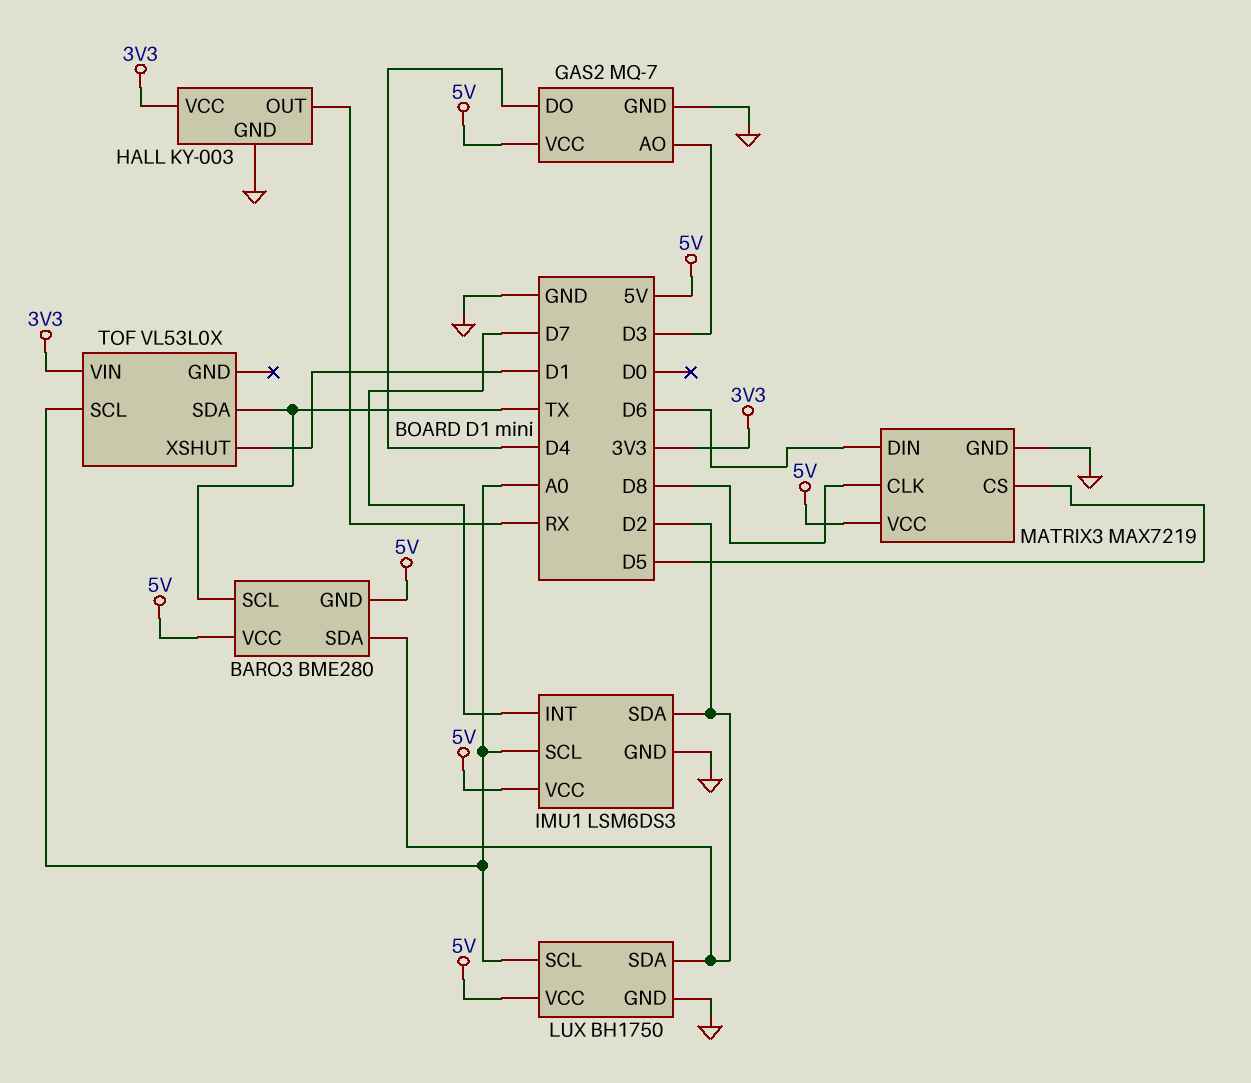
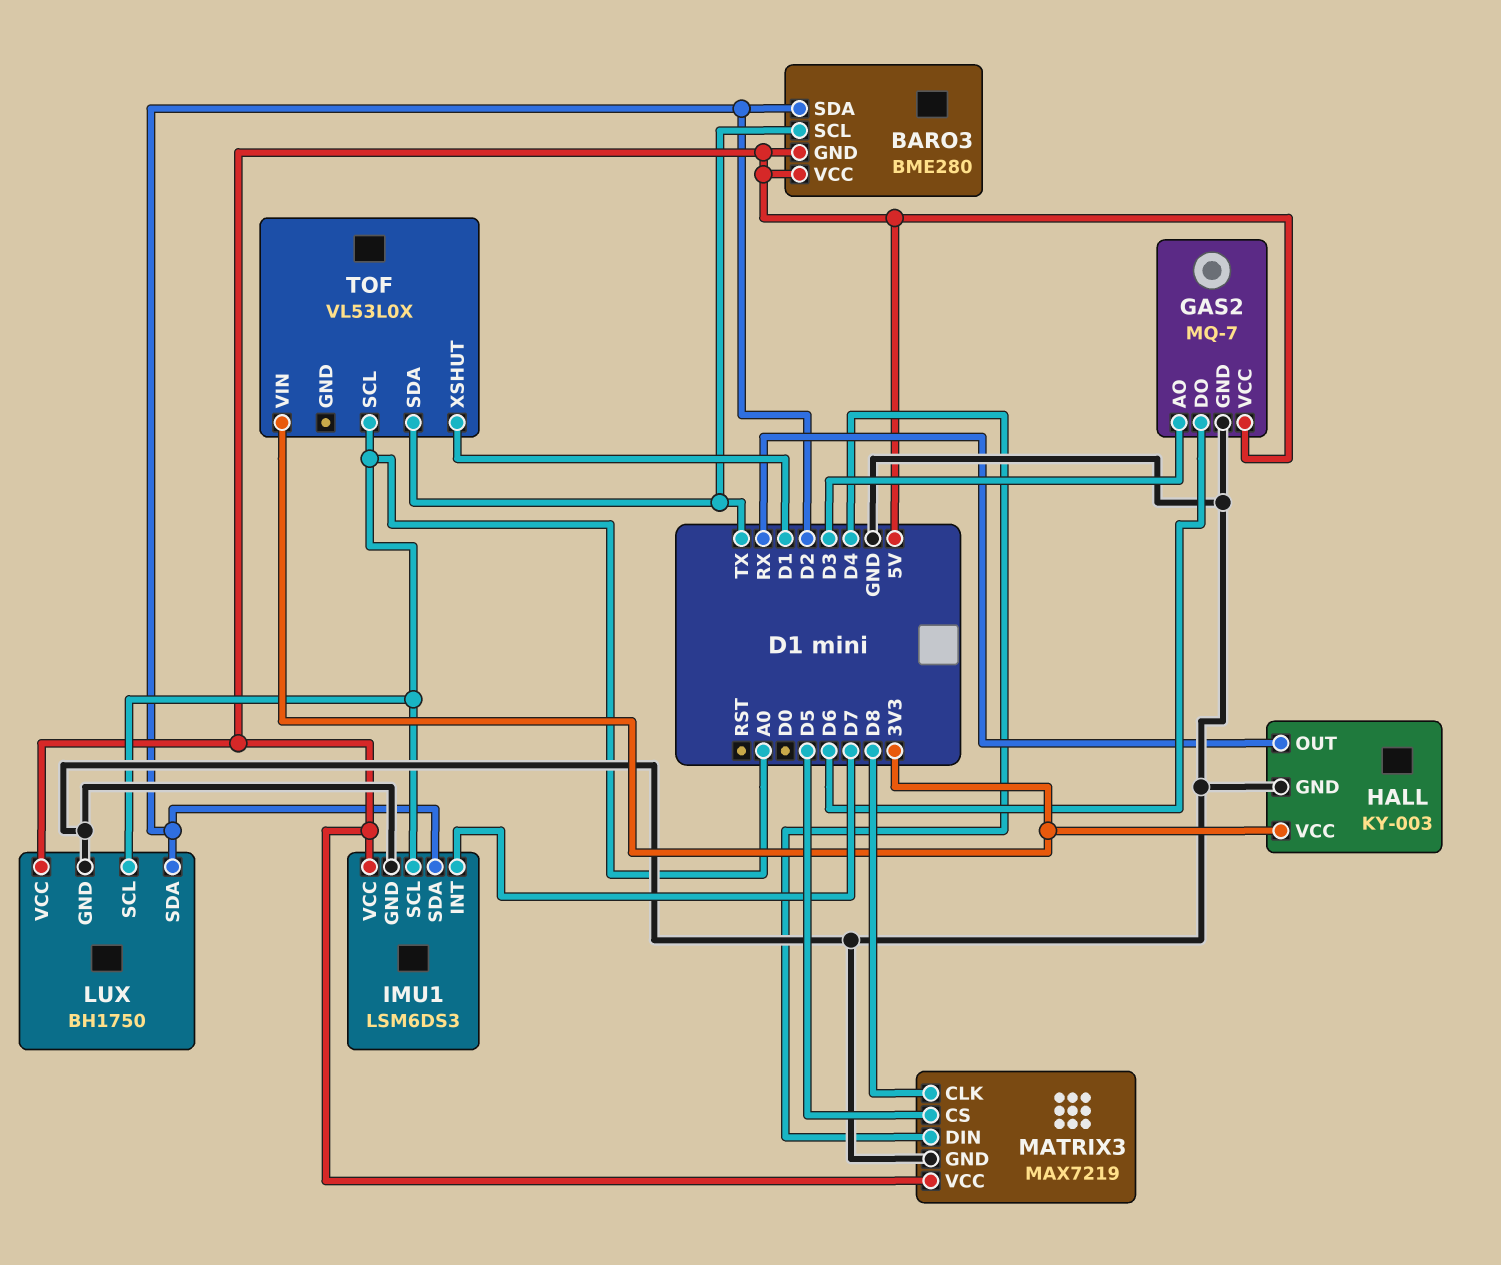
GAS2 pin DO: D4 -> D6
MATRIX3 pin DIN: D6 -> D4

